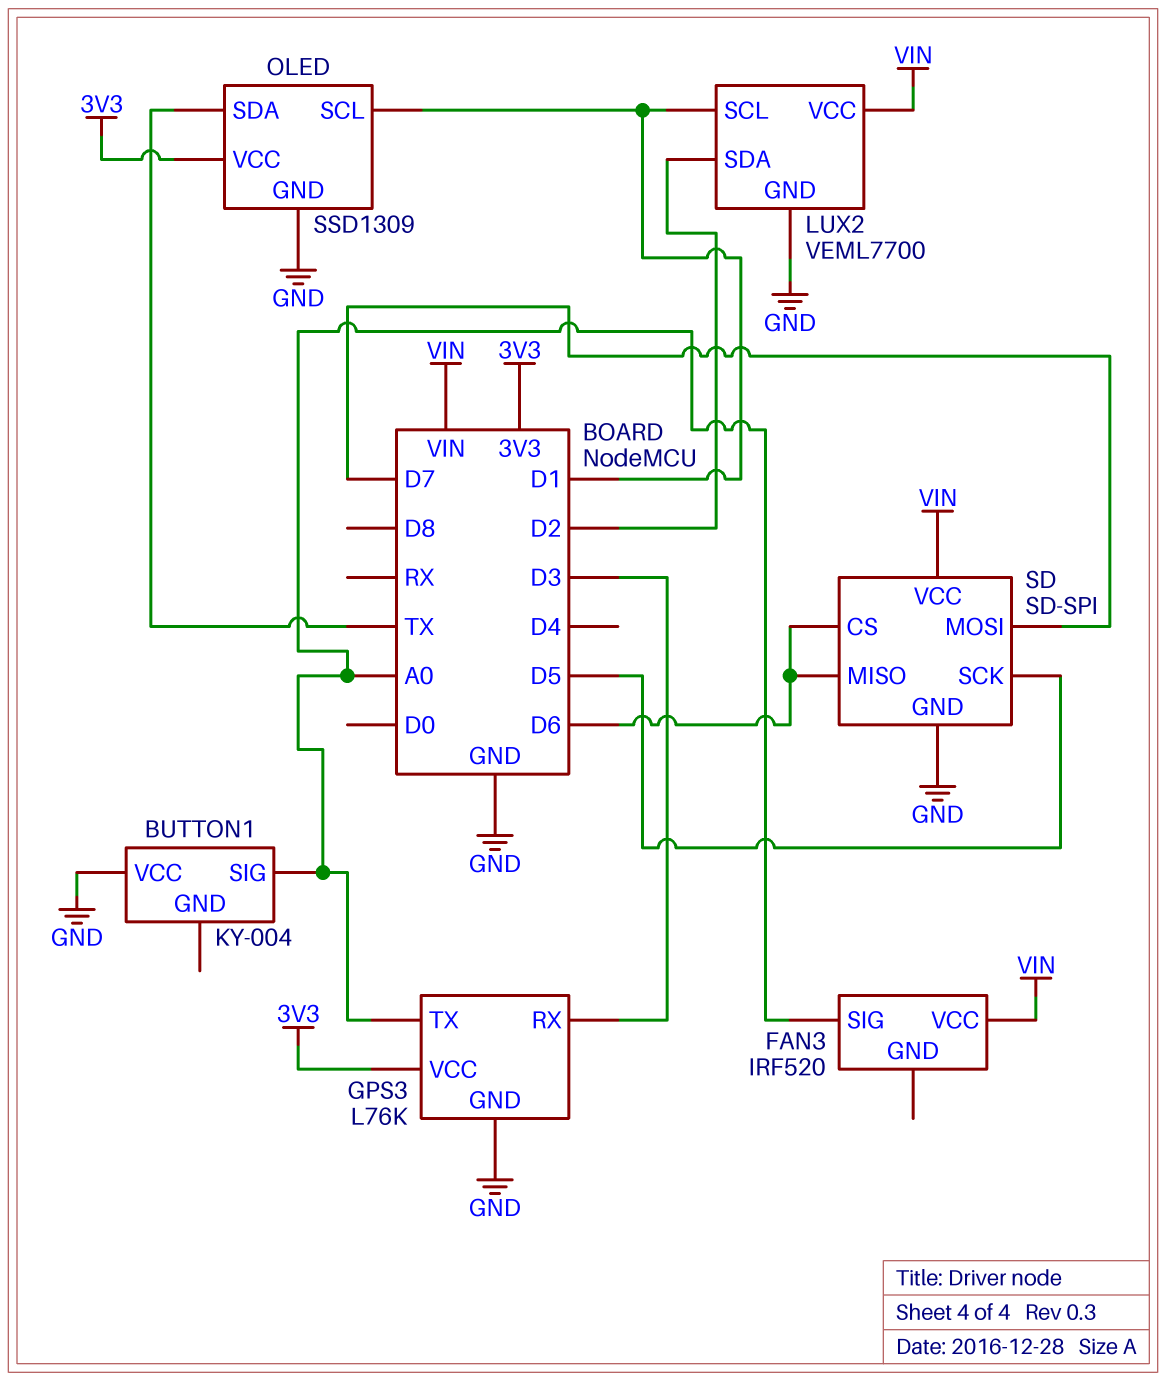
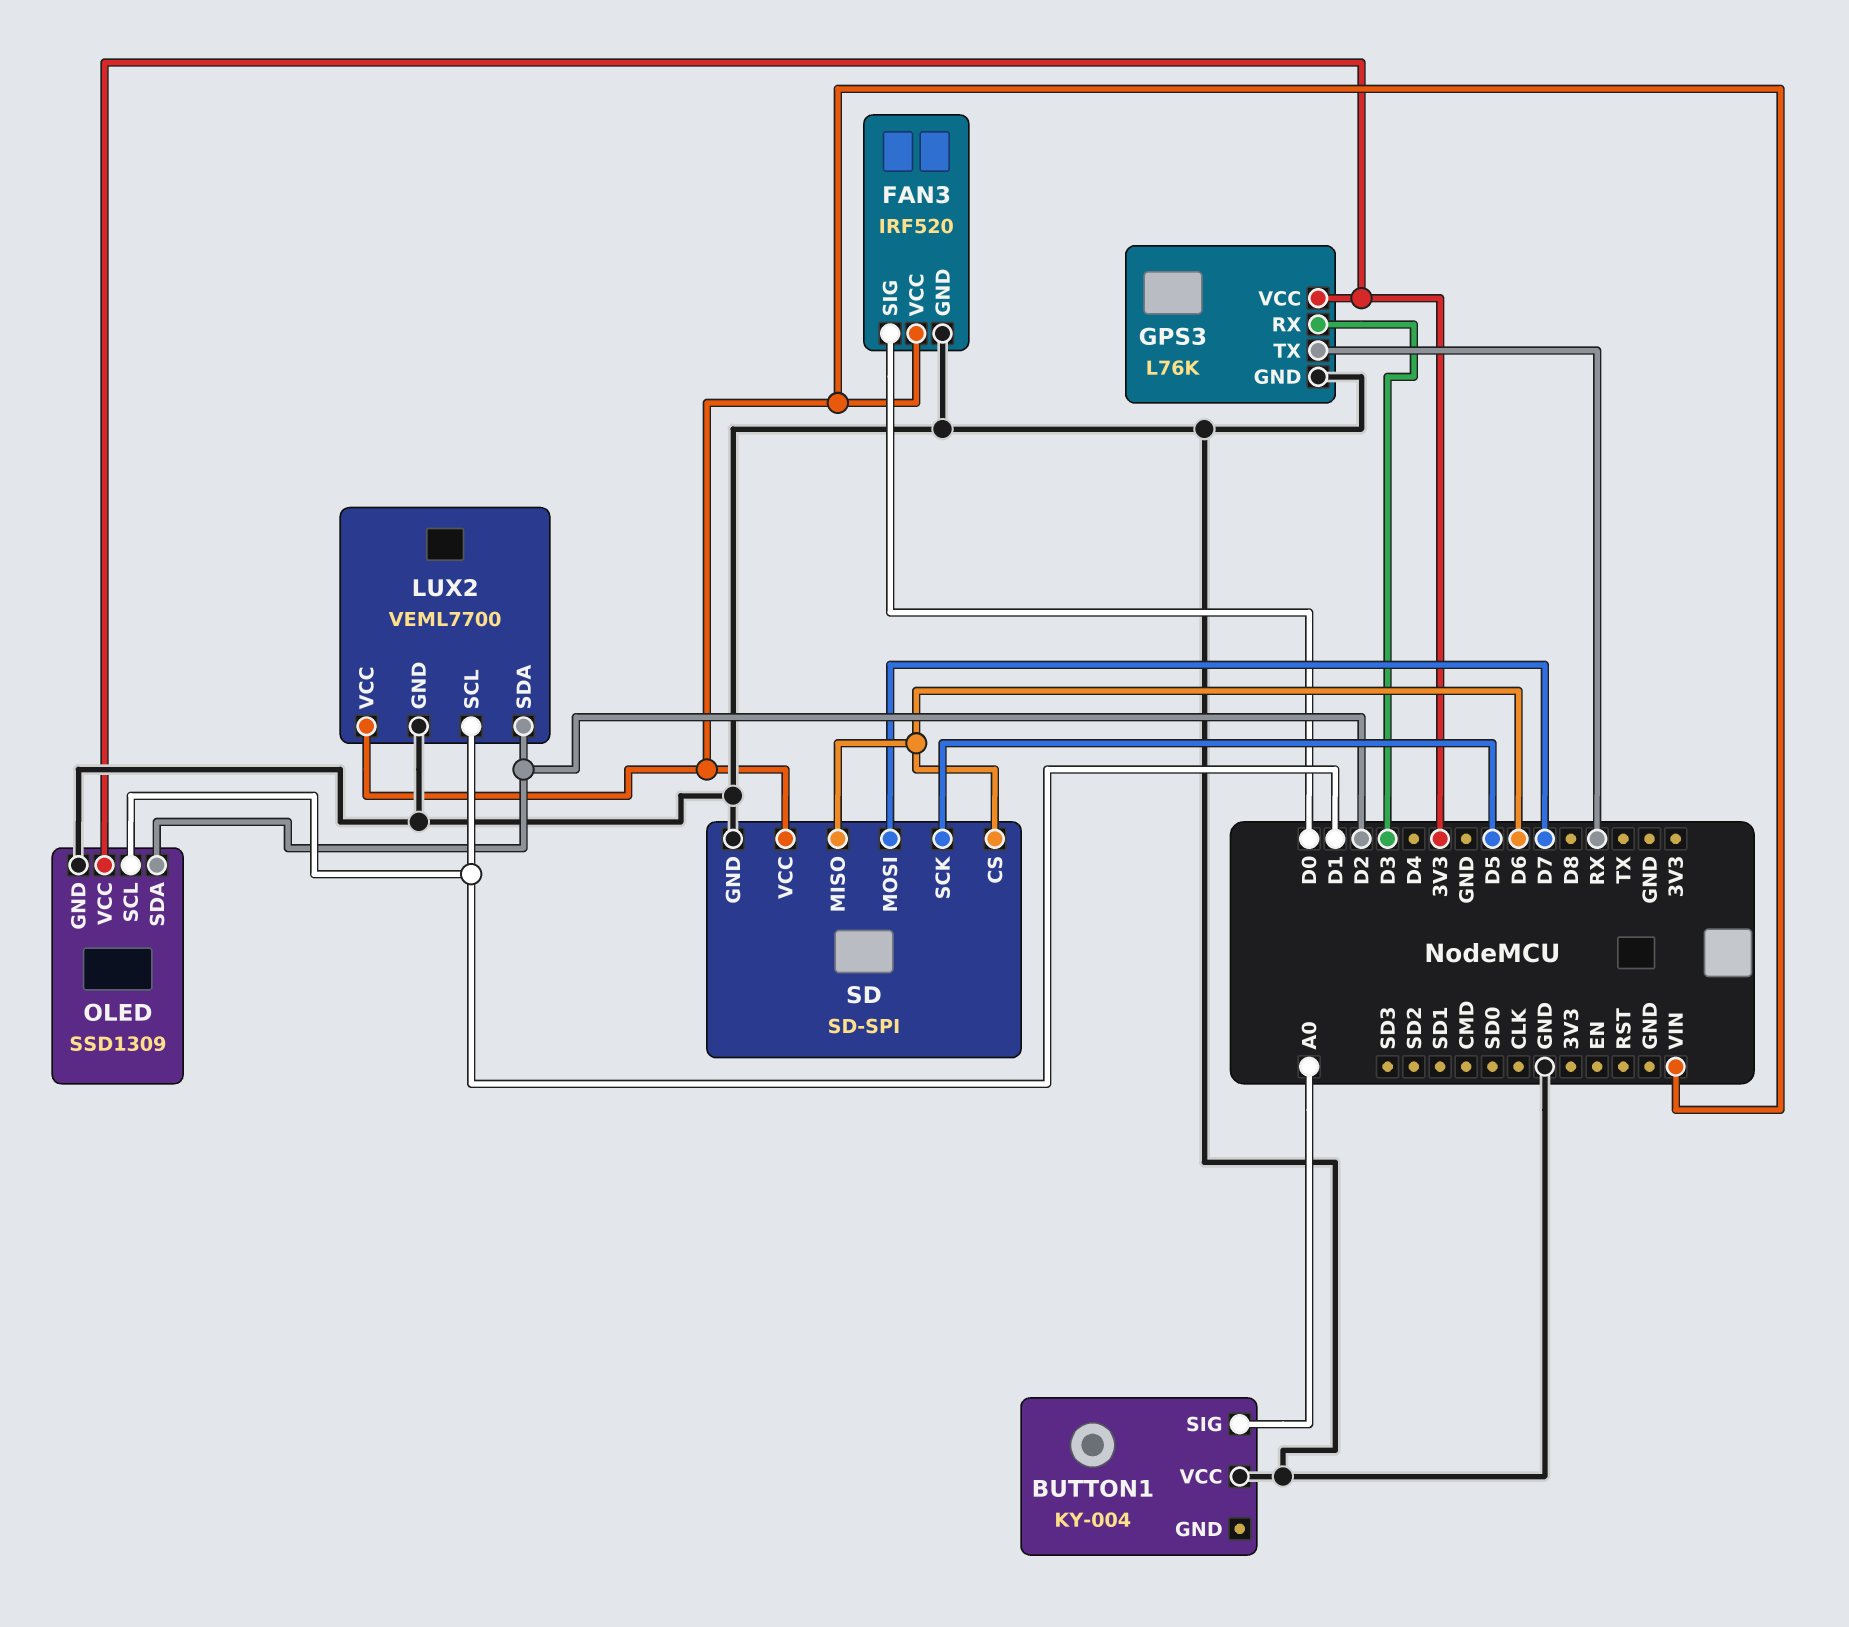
FAN3 pin GND: none -> GND
FAN3 pin SIG: A0 -> D0
GPS3 pin TX: A0 -> RX
OLED pin SDA: TX -> D2

